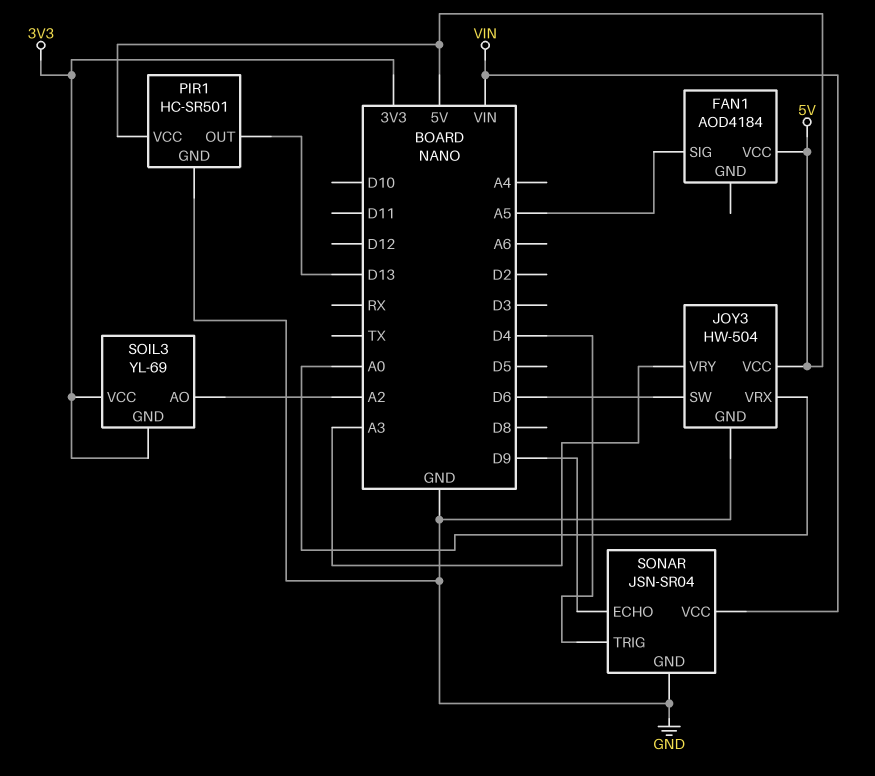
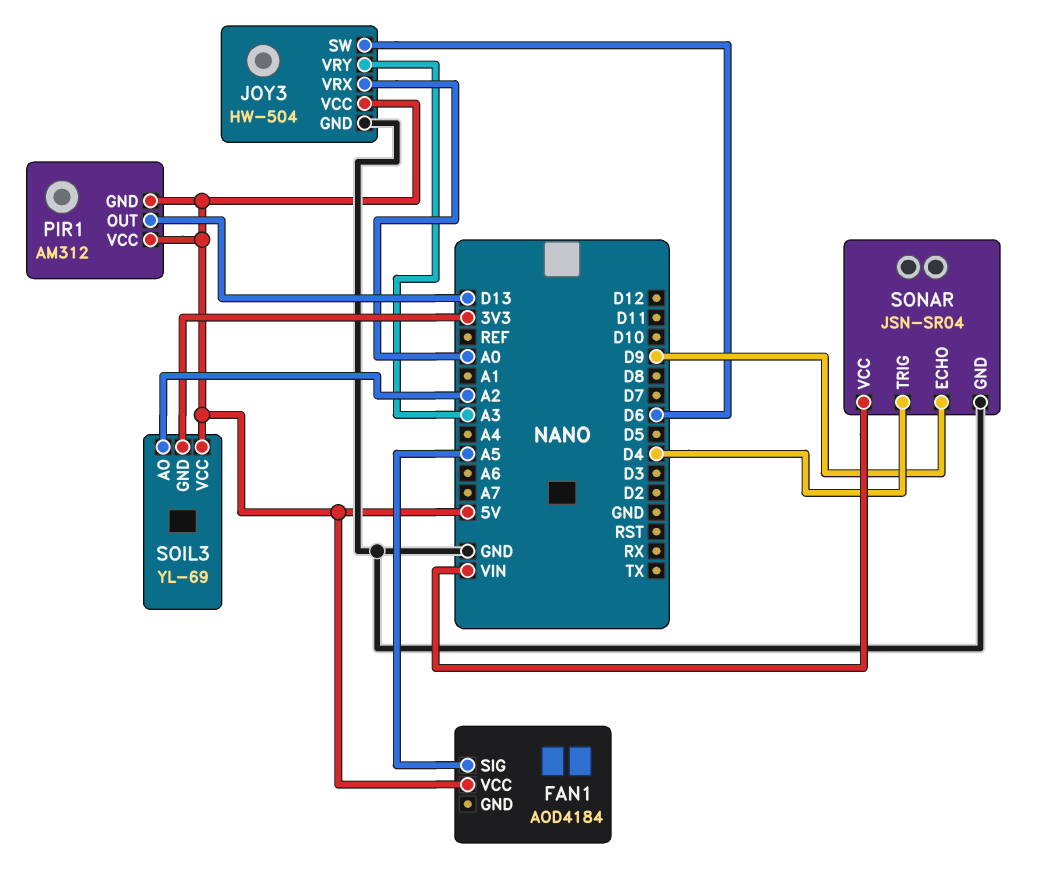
PIR1: HC-SR501 -> AM312
PIR1 pin GND: GND -> 5V
SOIL3 pin VCC: 3V3 -> 5V

